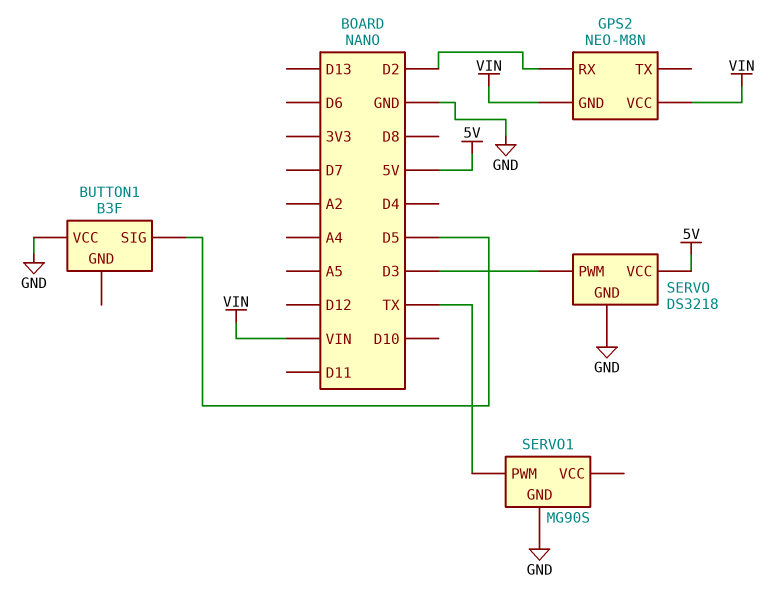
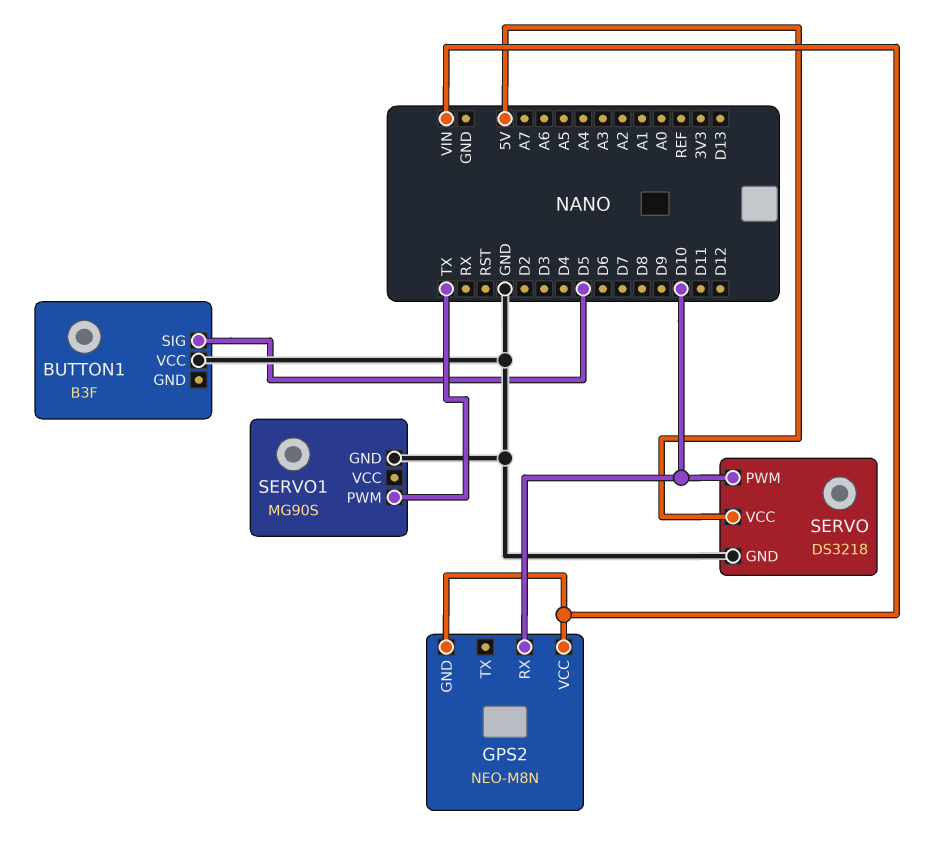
GPS2 pin RX: D2 -> D10
SERVO pin PWM: D3 -> D10

